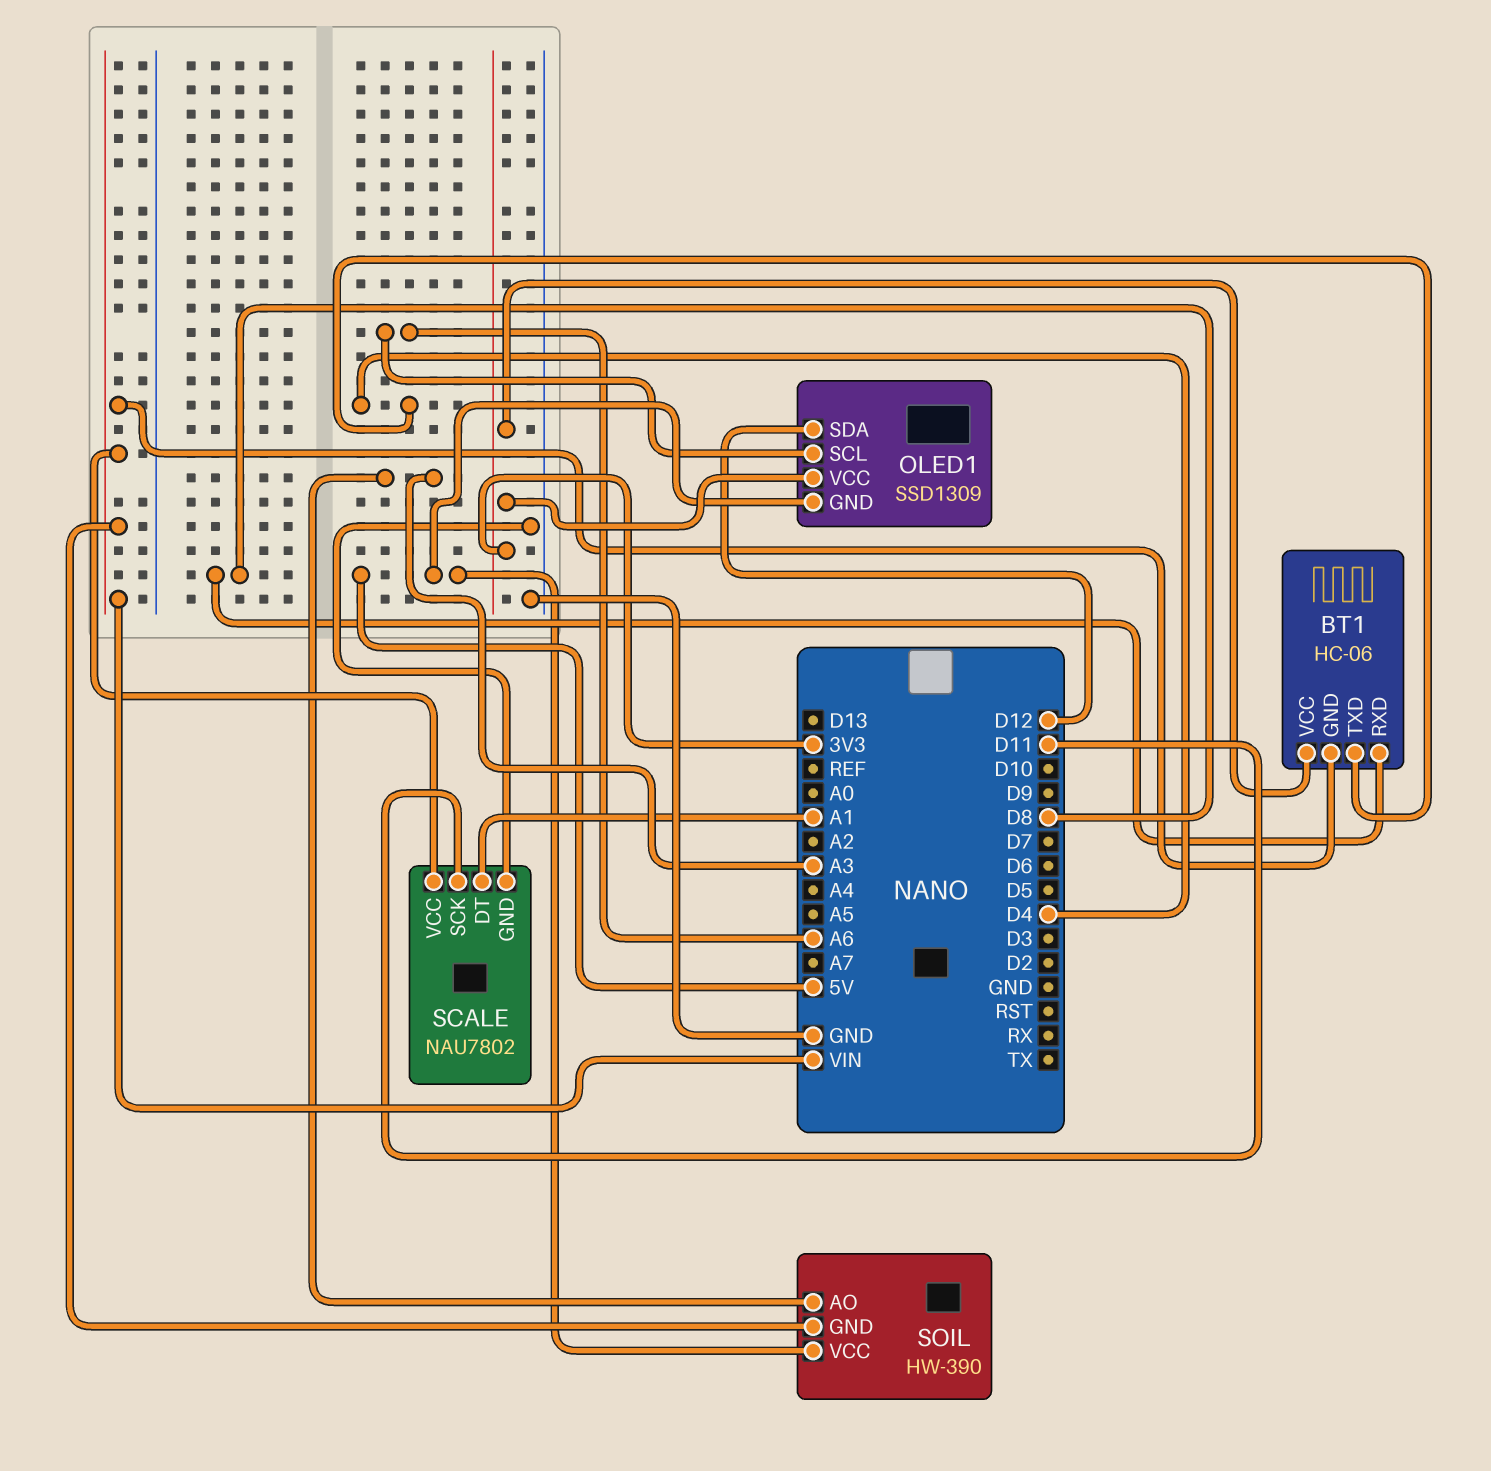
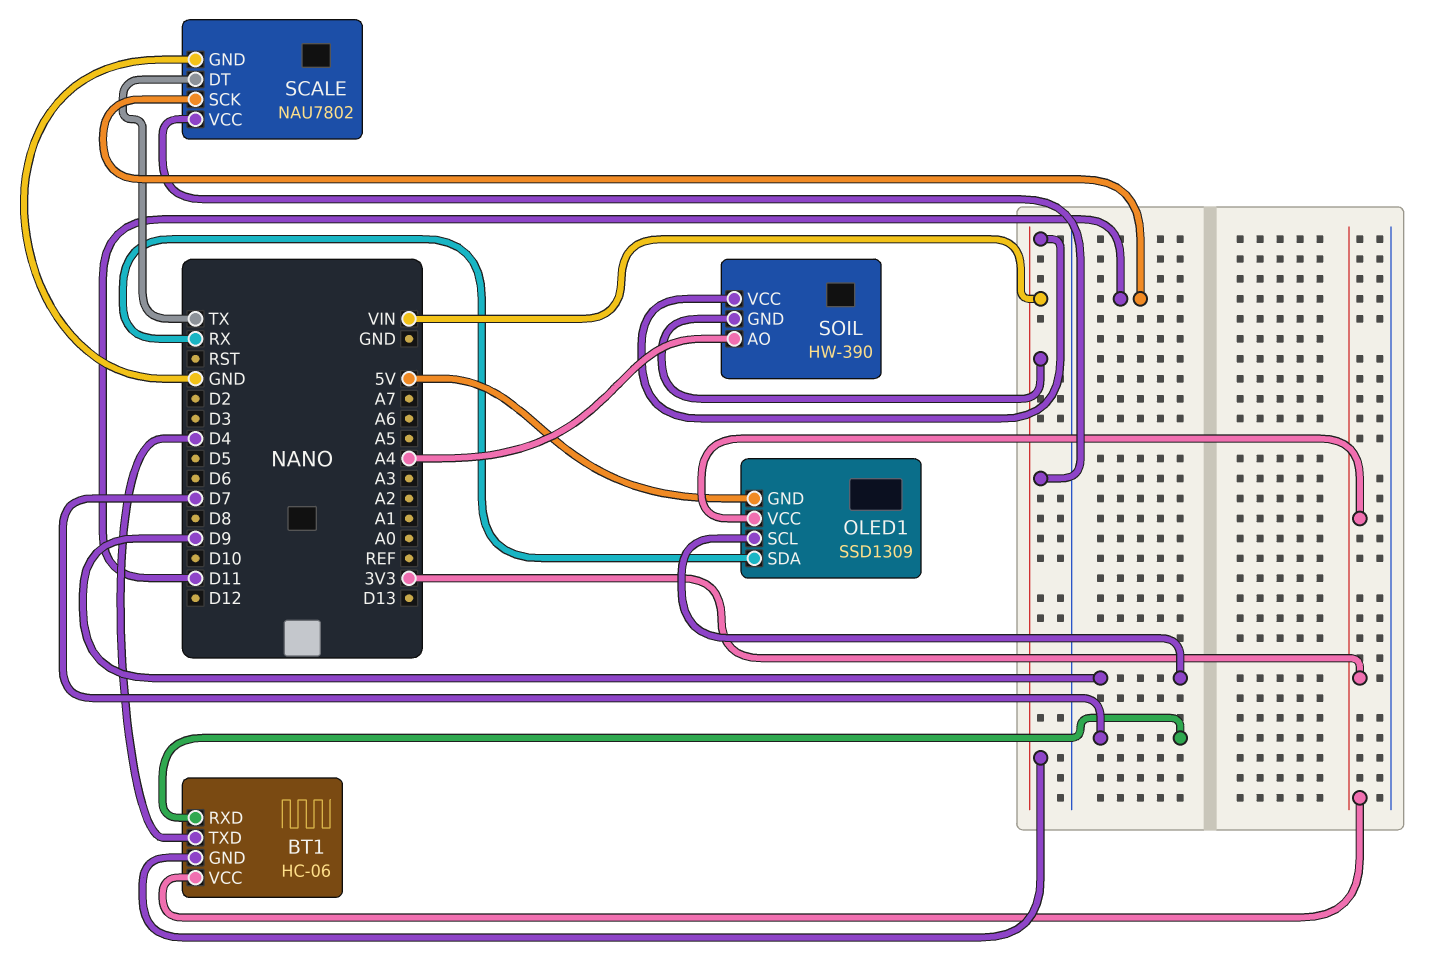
BT1 pin RXD: D8 -> D7
OLED1 pin SCL: A6 -> D9
OLED1 pin SDA: D12 -> RX
SCALE pin DT: A1 -> TX
SOIL pin AO: A3 -> A4
SOIL pin VCC: 5V -> VIN

